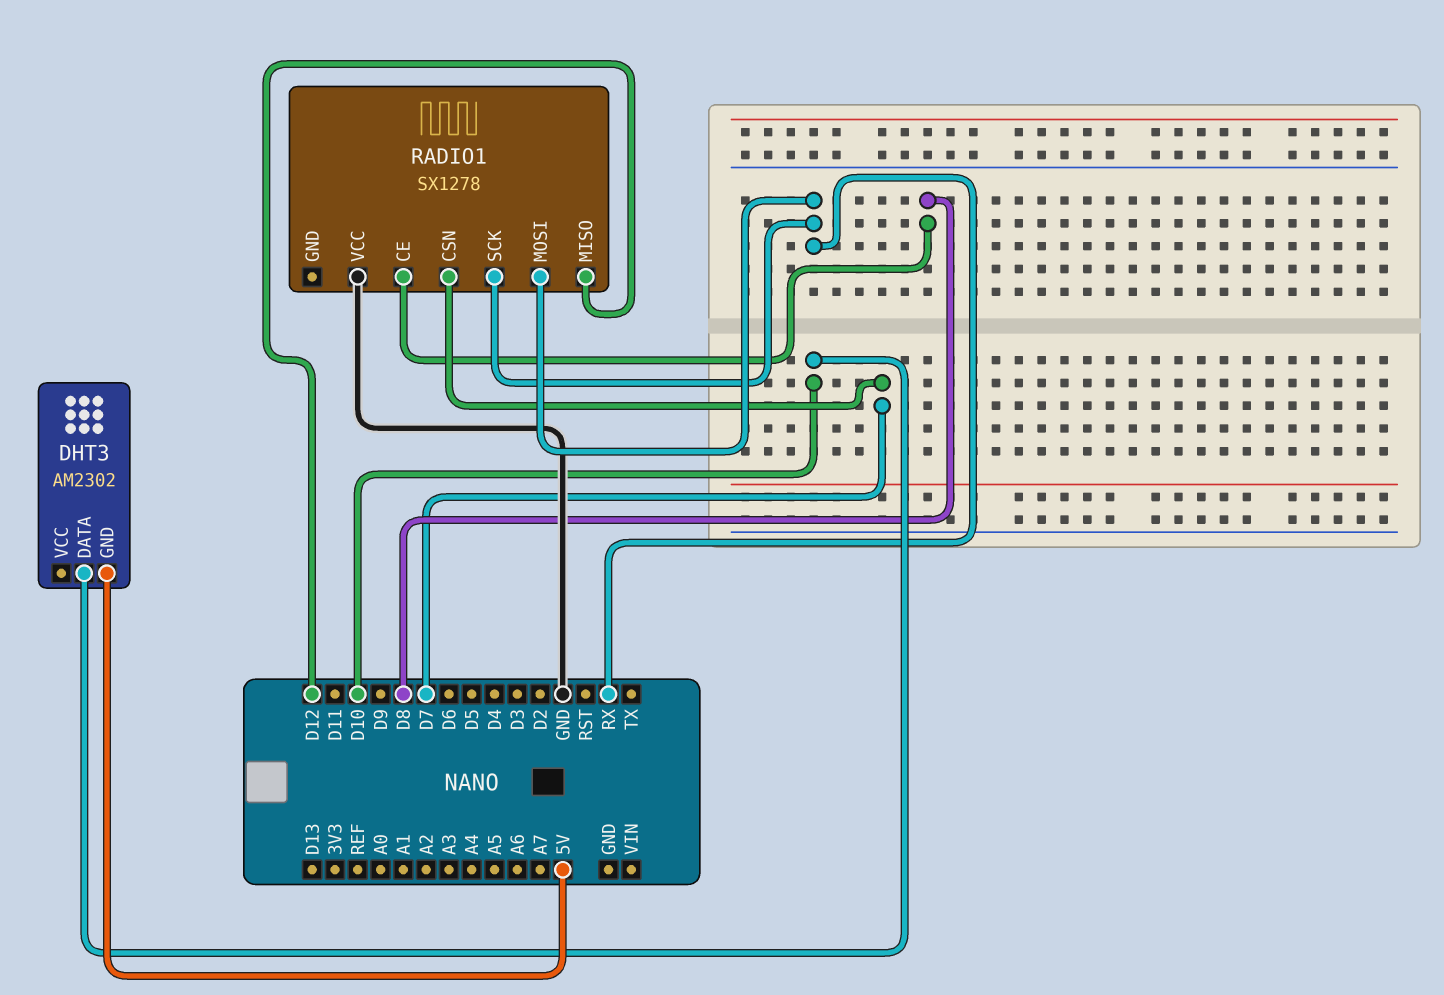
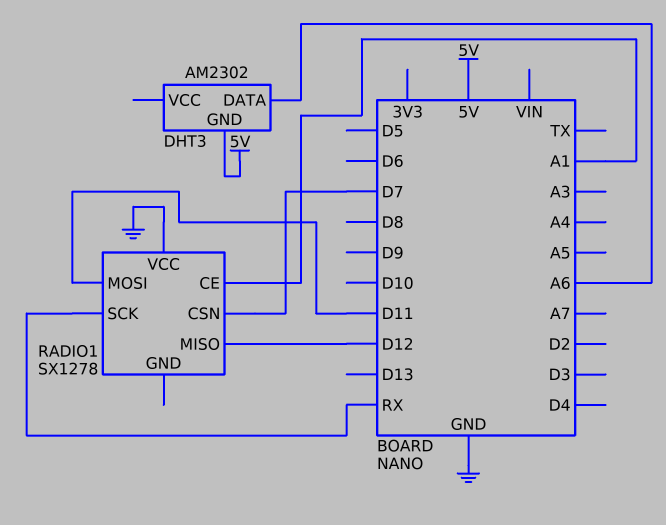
DHT3 pin DATA: D10 -> A6
RADIO1 pin CE: D8 -> A1
RADIO1 pin MOSI: RX -> D11

